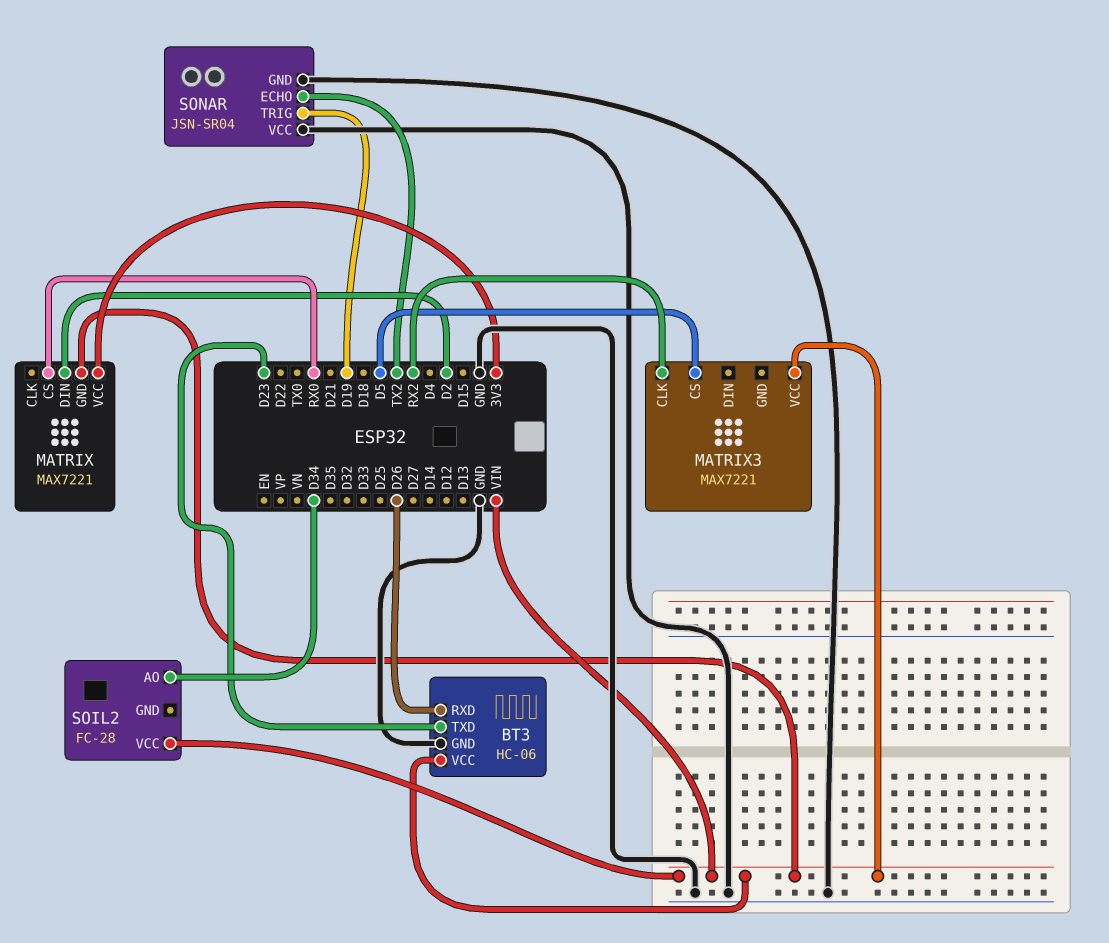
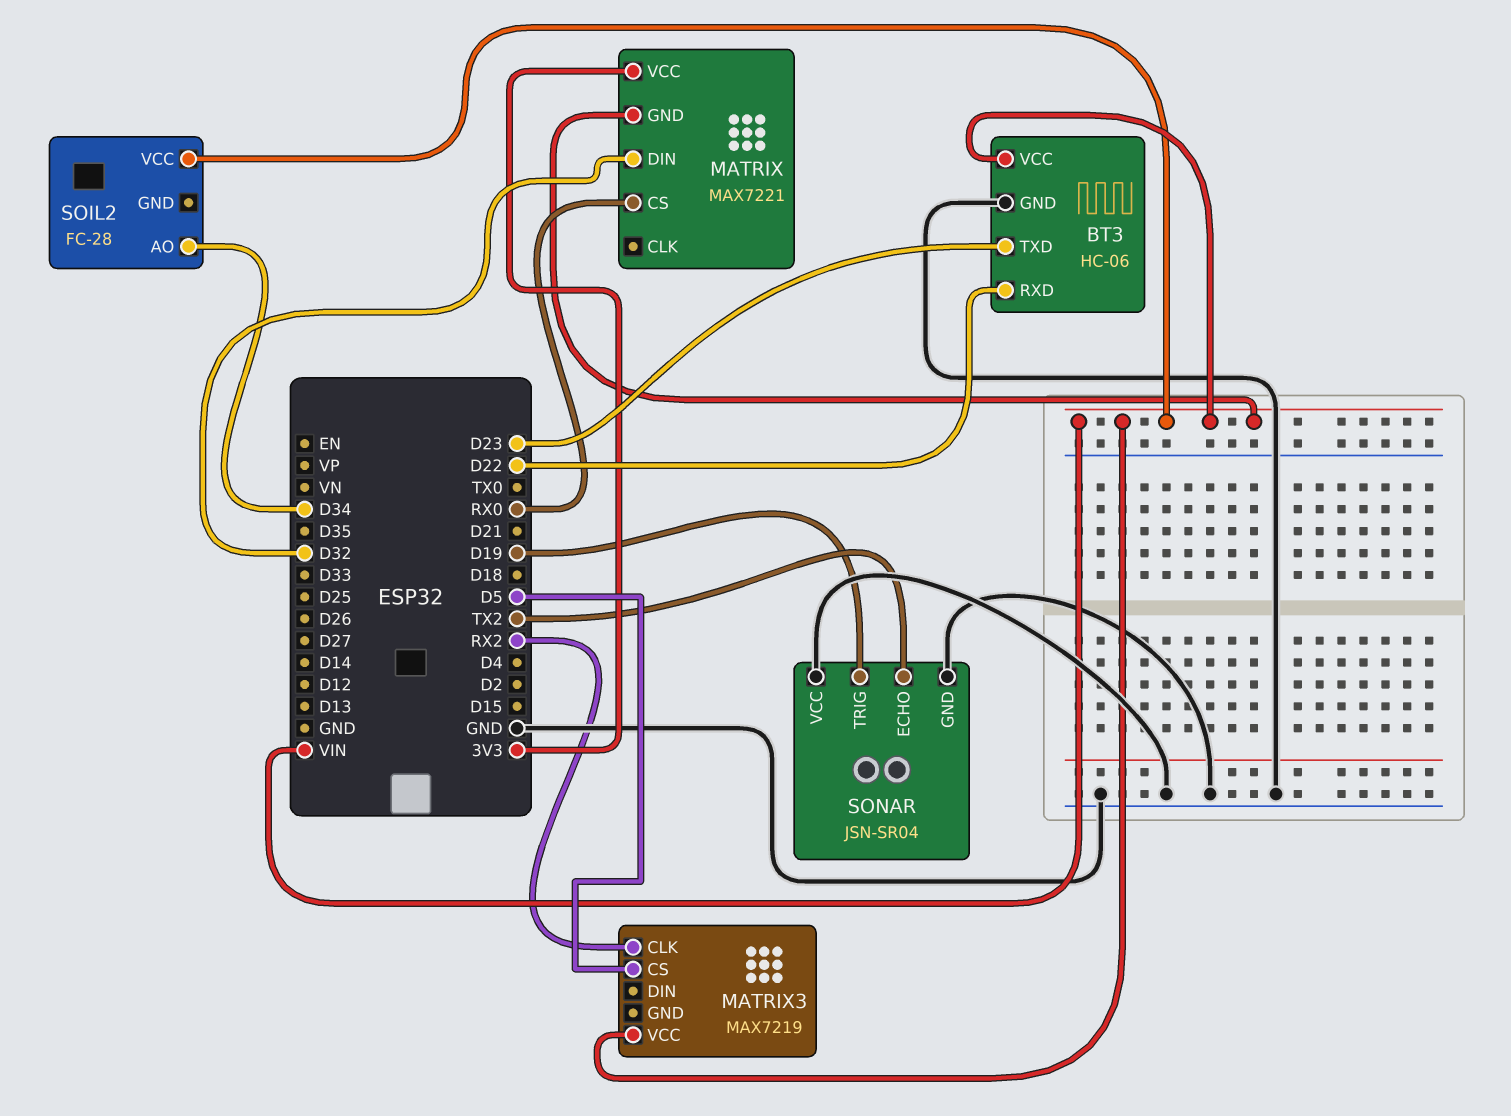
BT3 pin RXD: D26 -> D22
MATRIX pin DIN: D2 -> D32
MATRIX3: MAX7221 -> MAX7219

